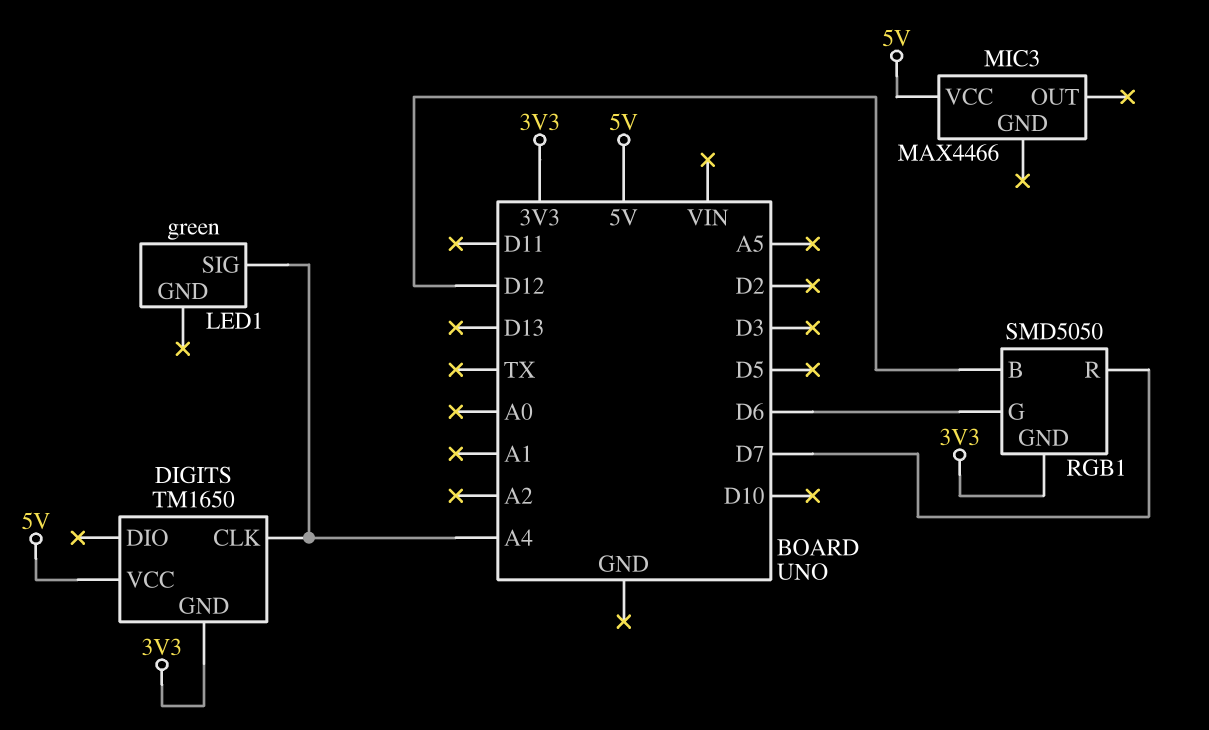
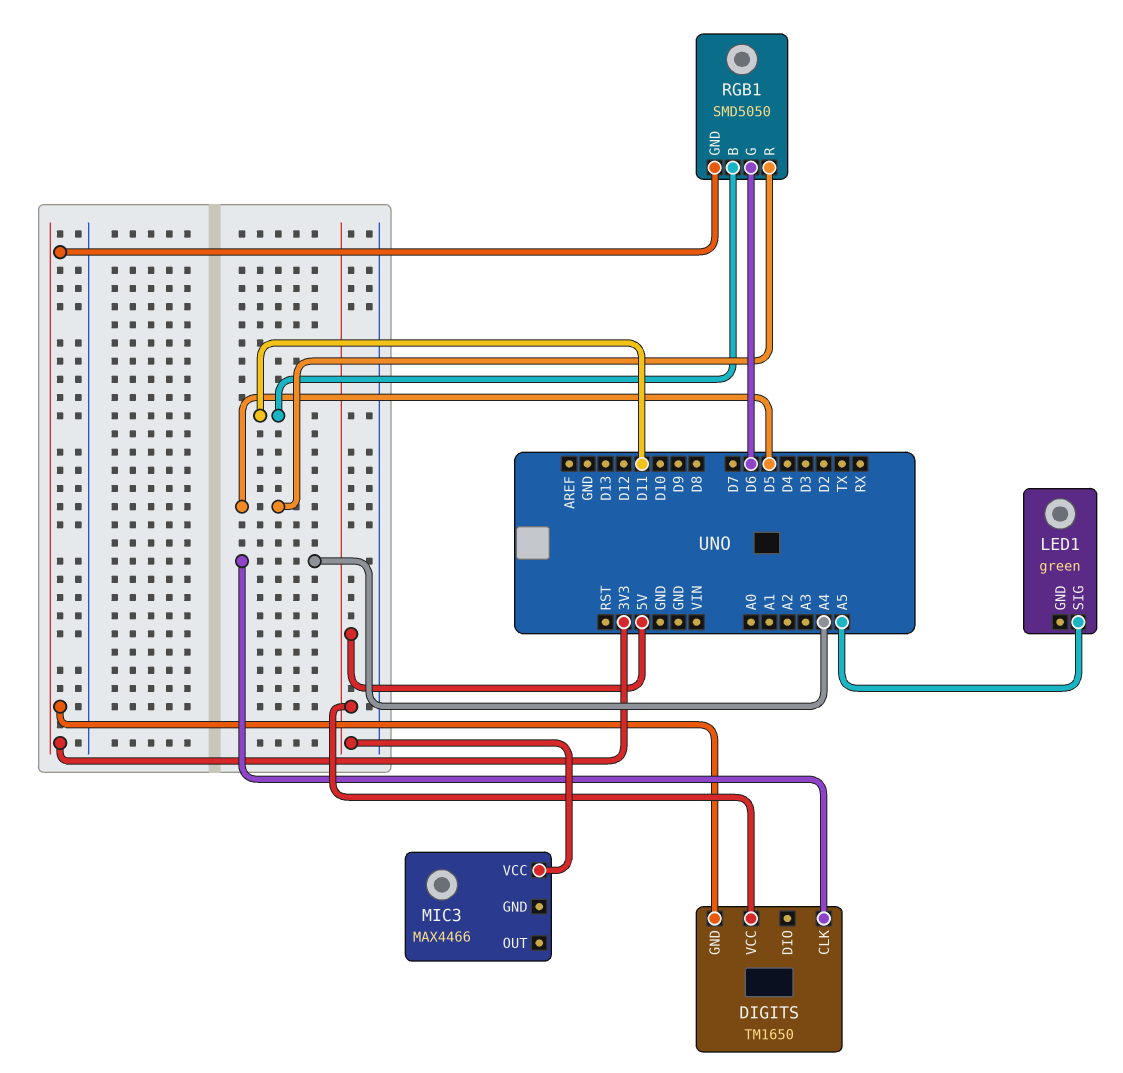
LED1 pin SIG: A4 -> A5
RGB1 pin B: D12 -> D11
RGB1 pin R: D7 -> D5

